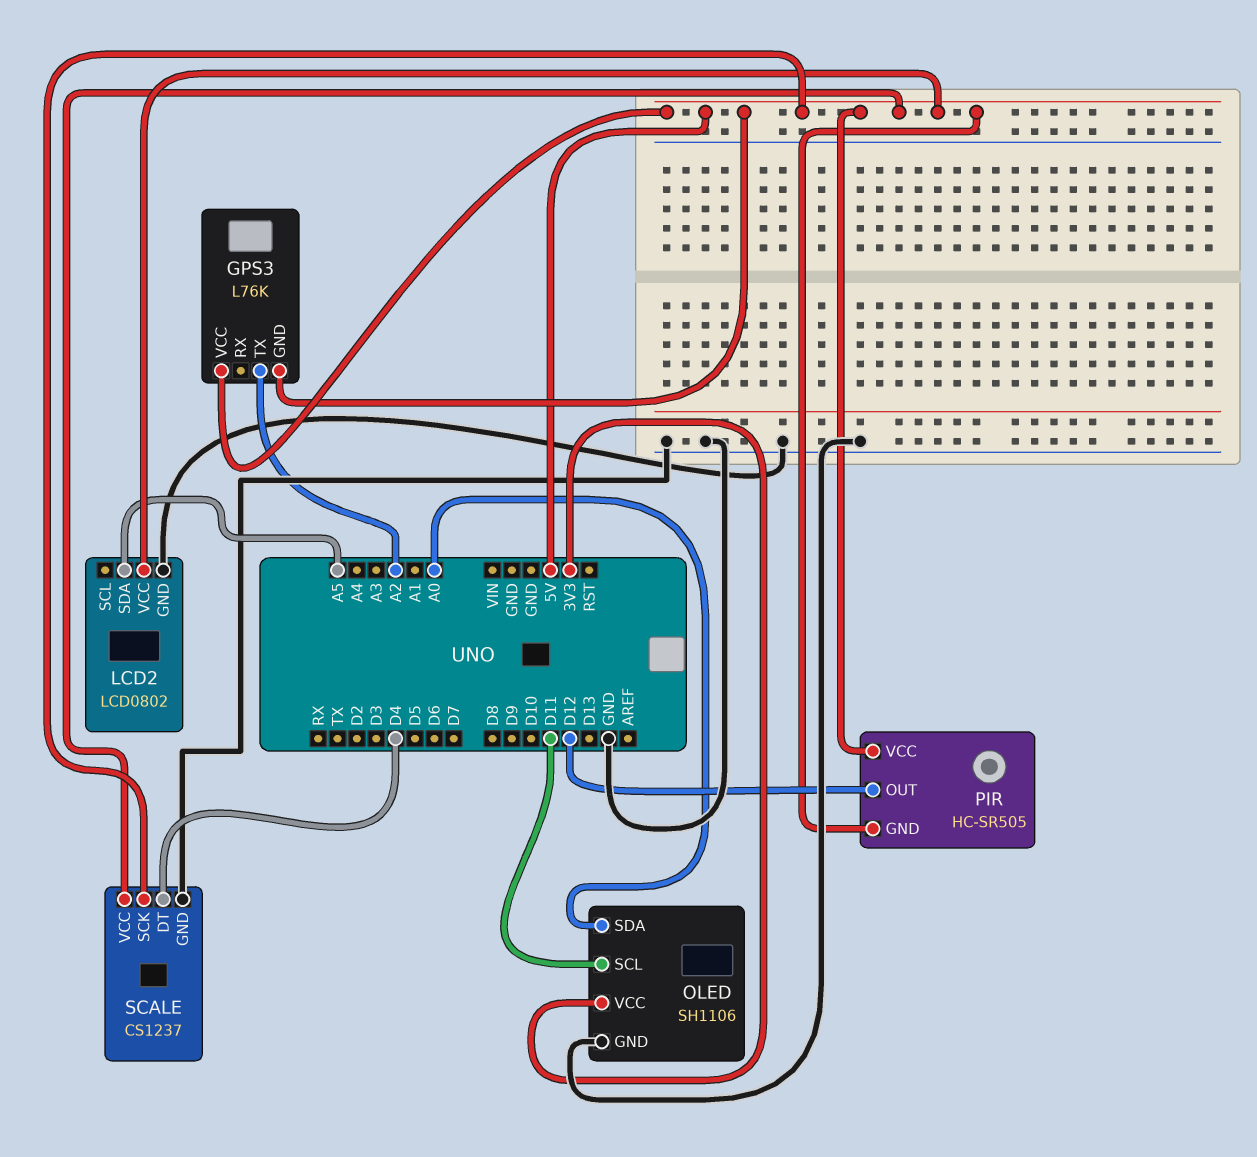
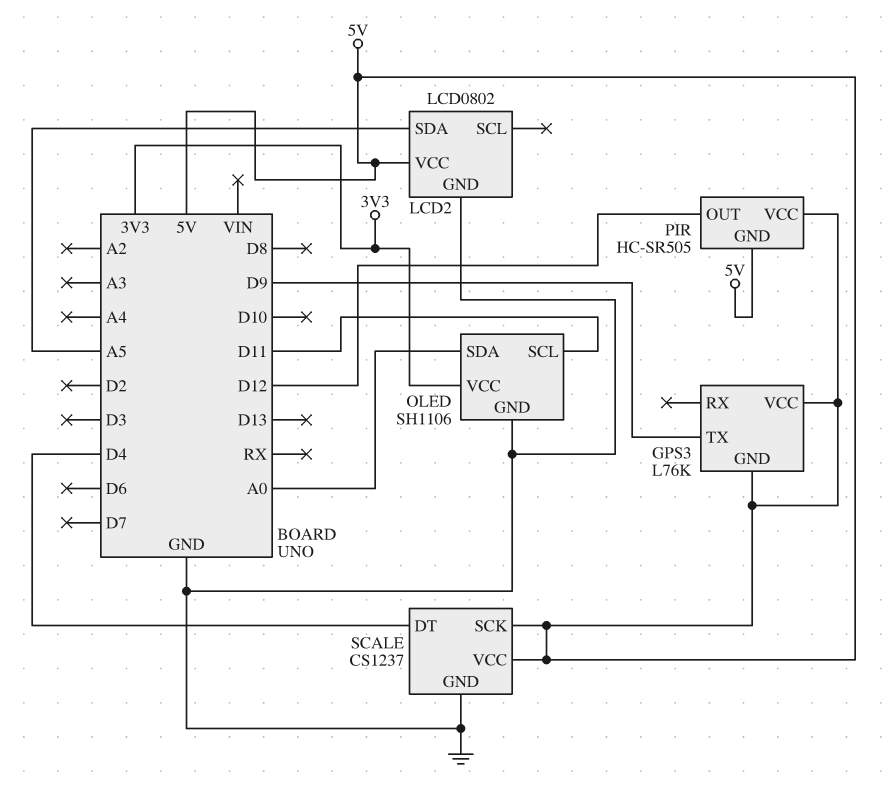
GPS3 pin TX: A2 -> D9

